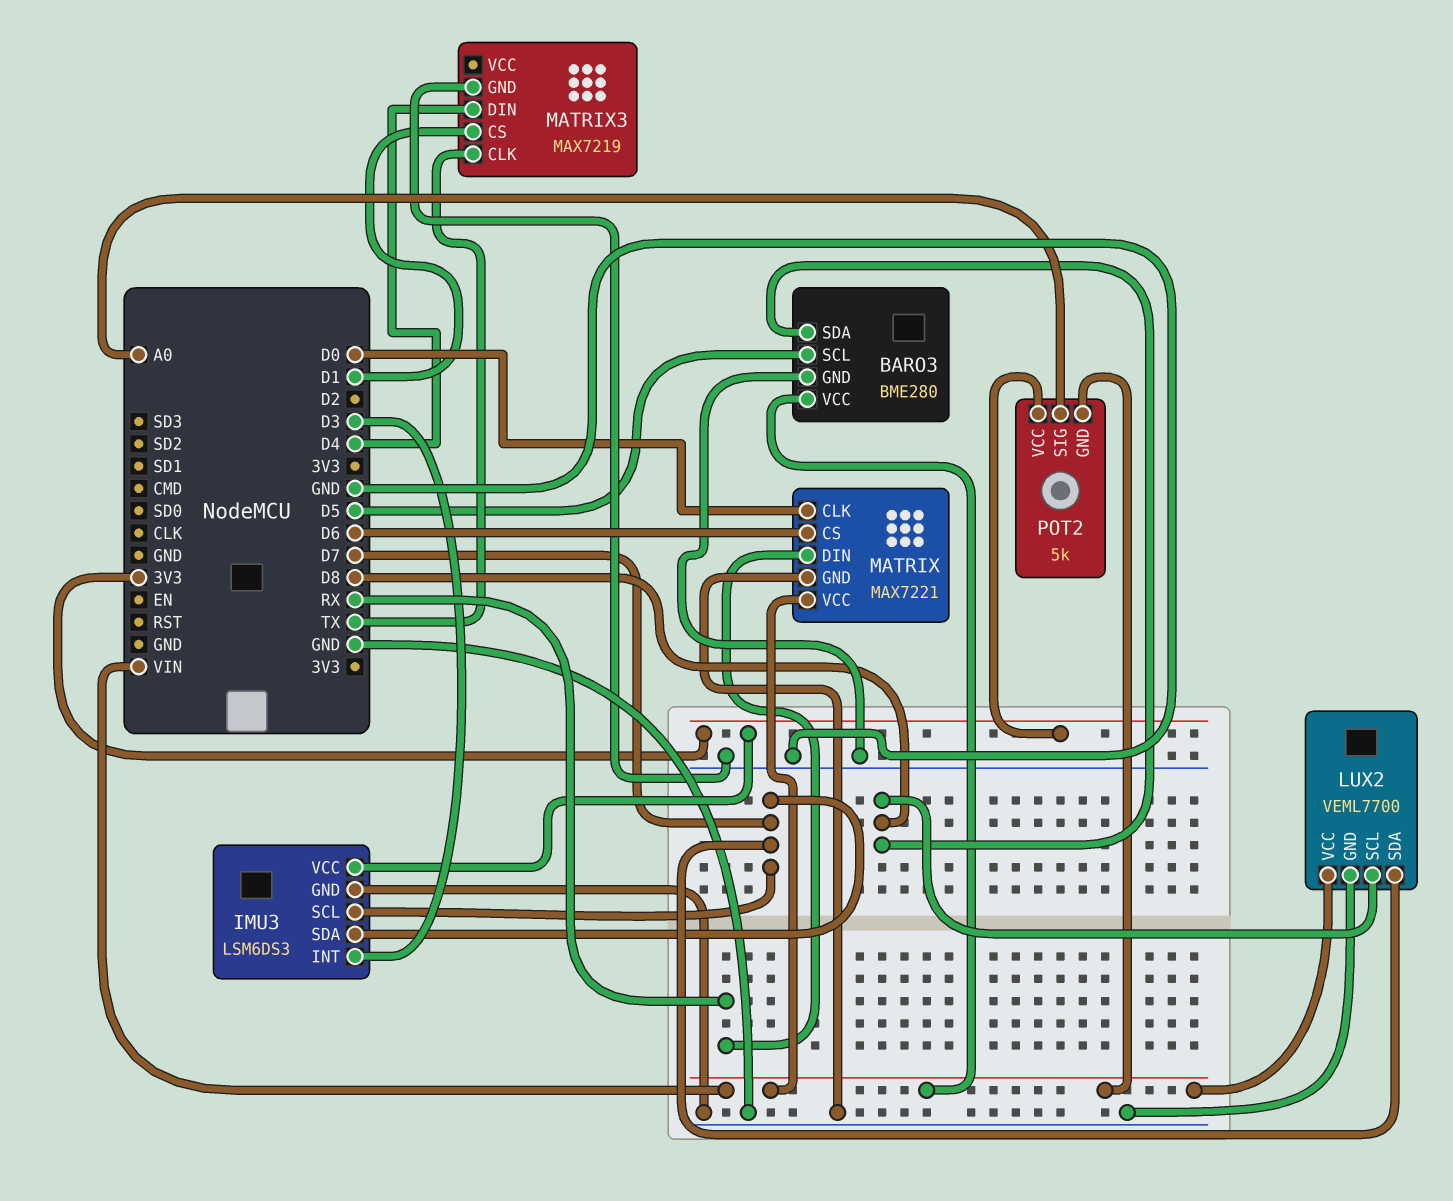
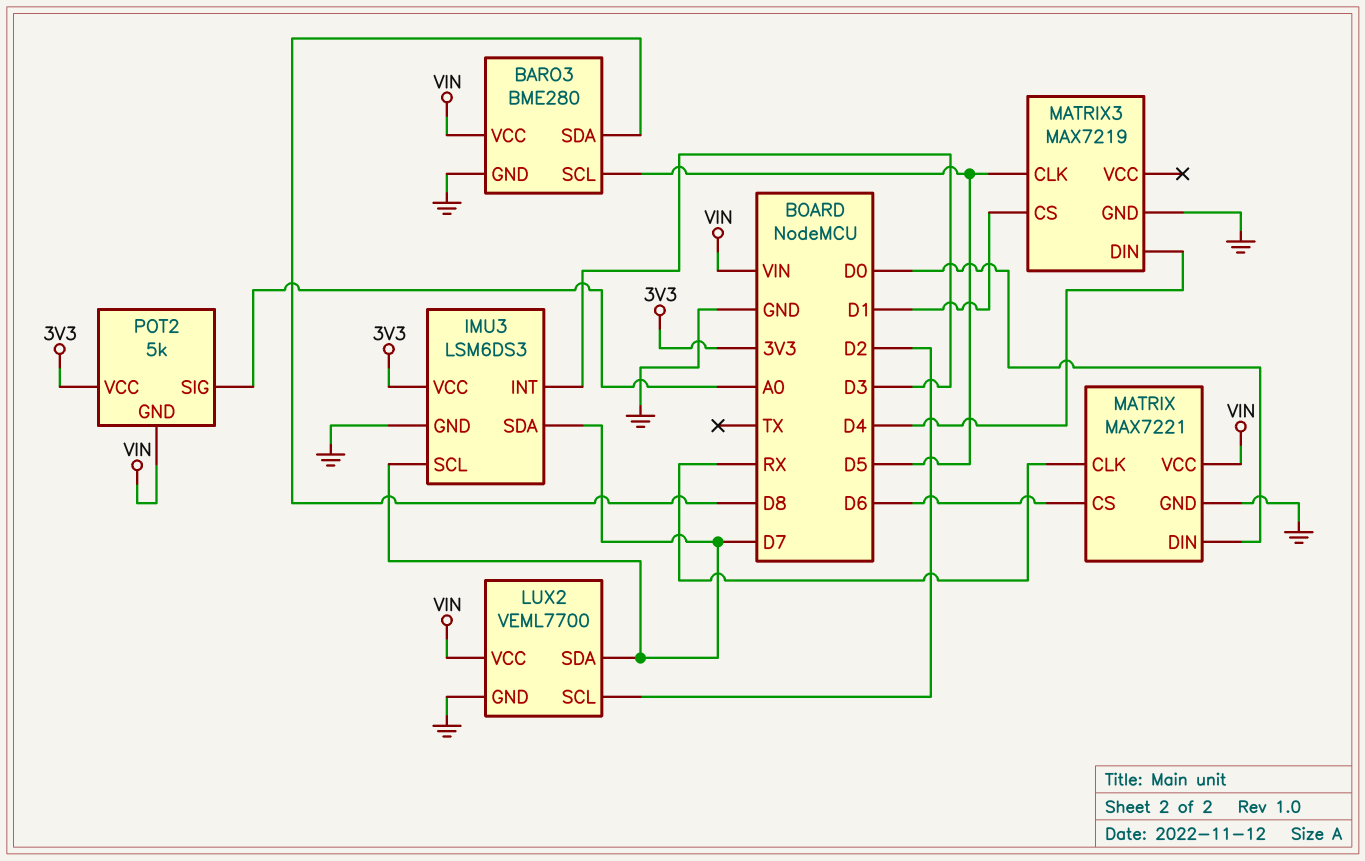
LUX2 pin SCL: D8 -> D2
MATRIX pin CLK: D0 -> RX
MATRIX pin DIN: RX -> D0
MATRIX3 pin CLK: TX -> D5

